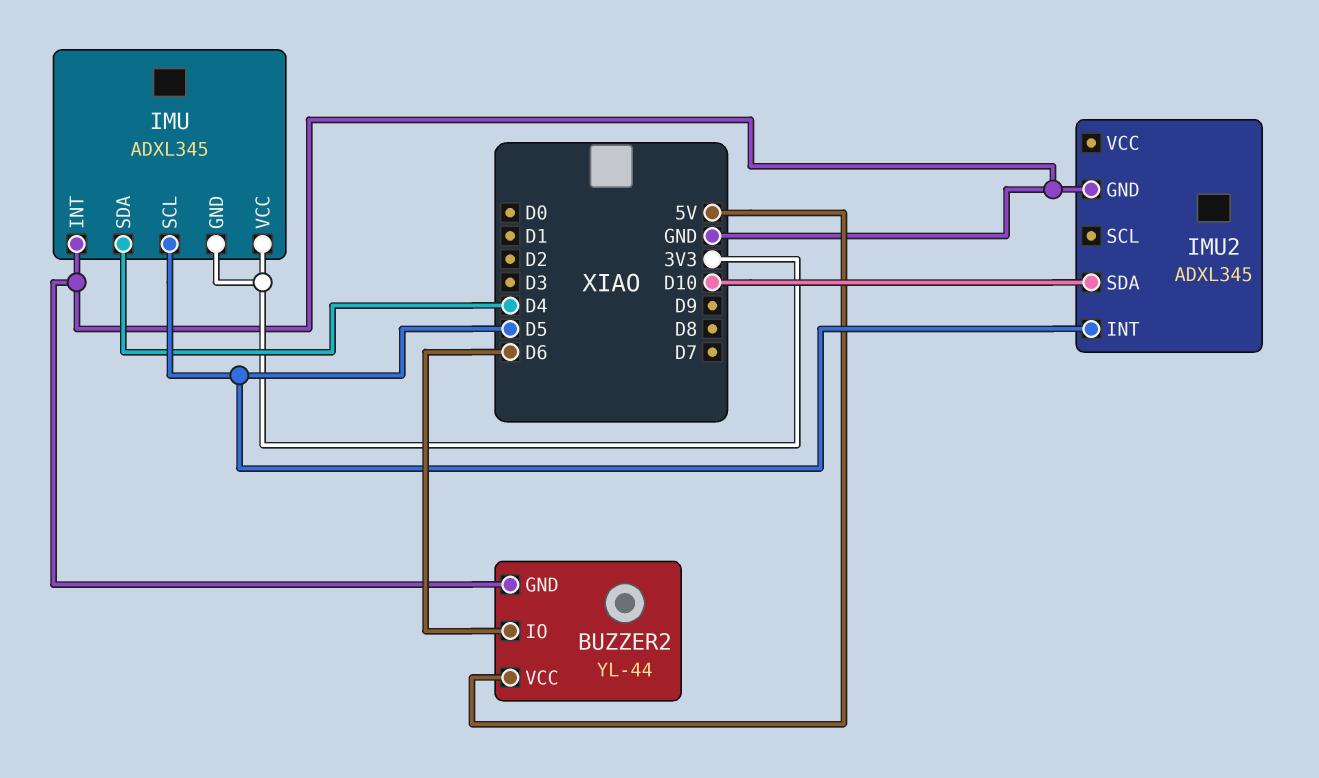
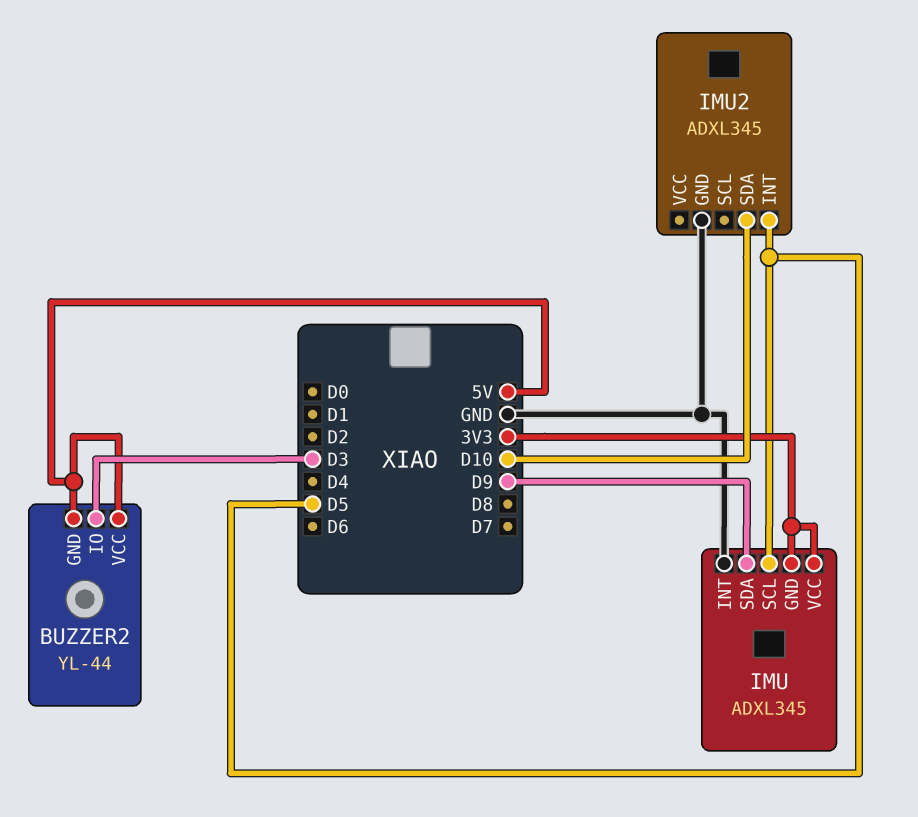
BUZZER2 pin GND: GND -> 5V
BUZZER2 pin IO: D6 -> D3
IMU pin SDA: D4 -> D9

